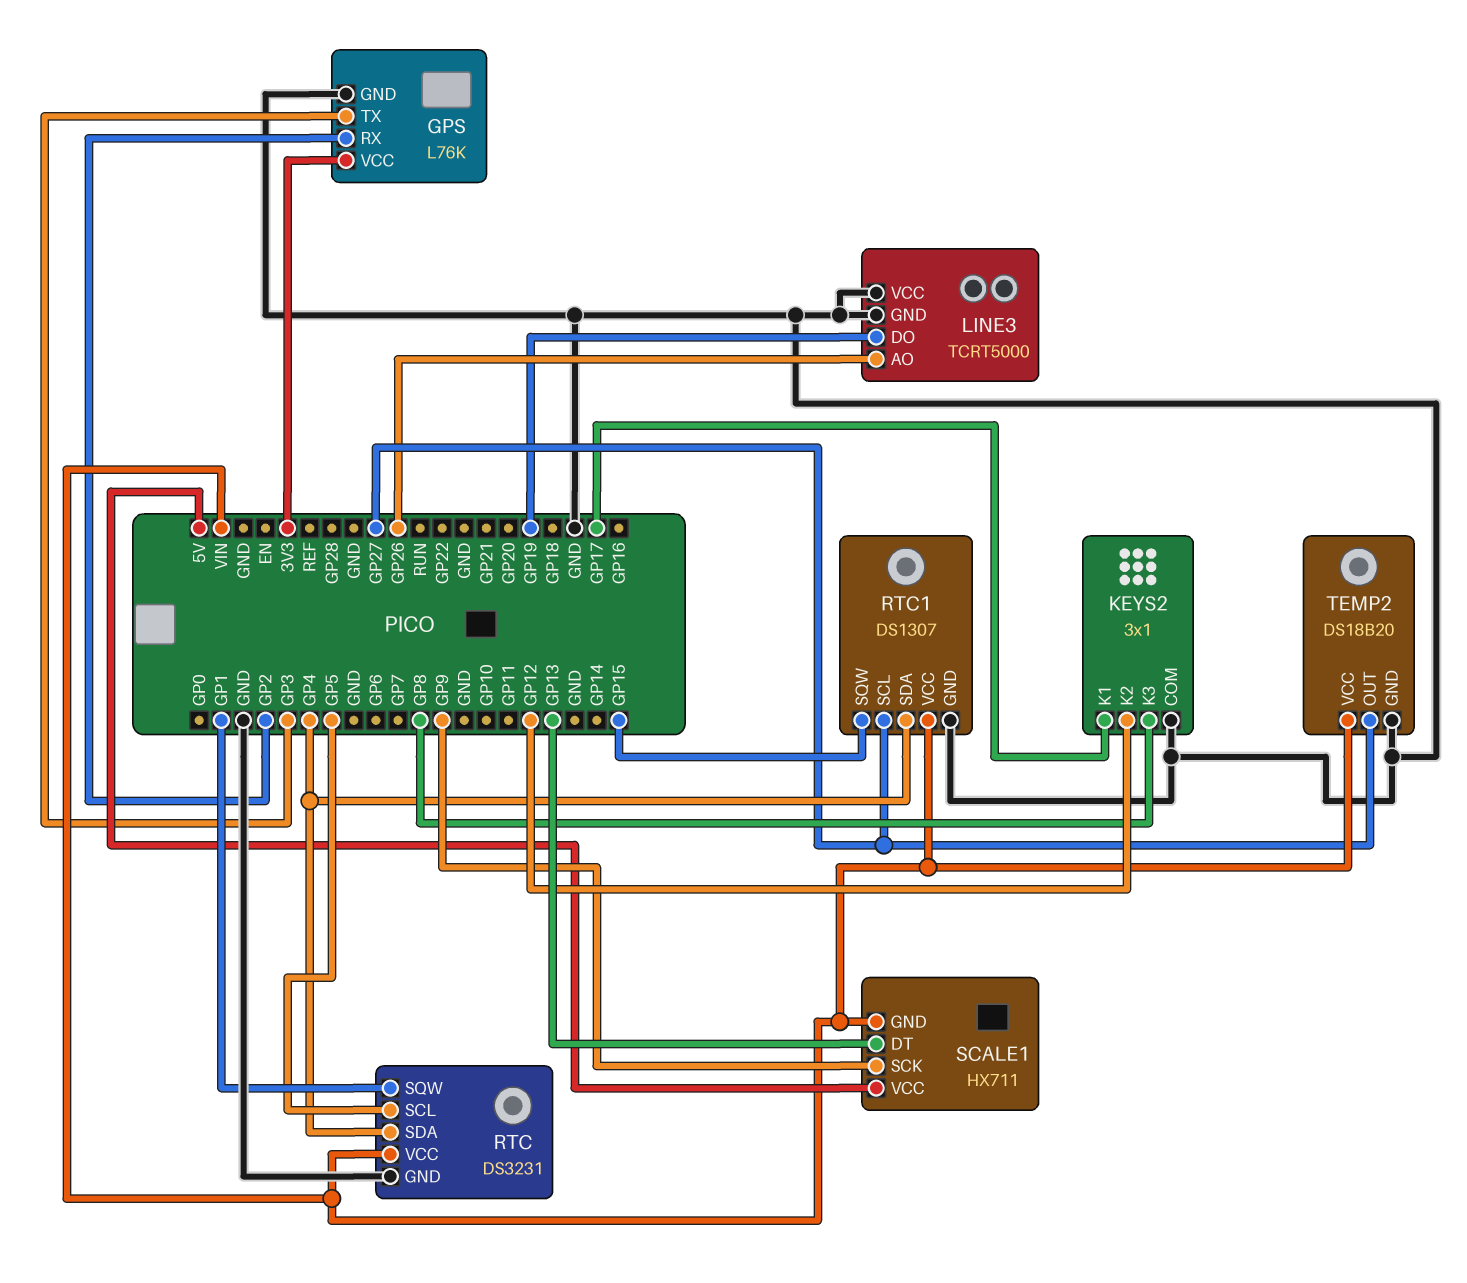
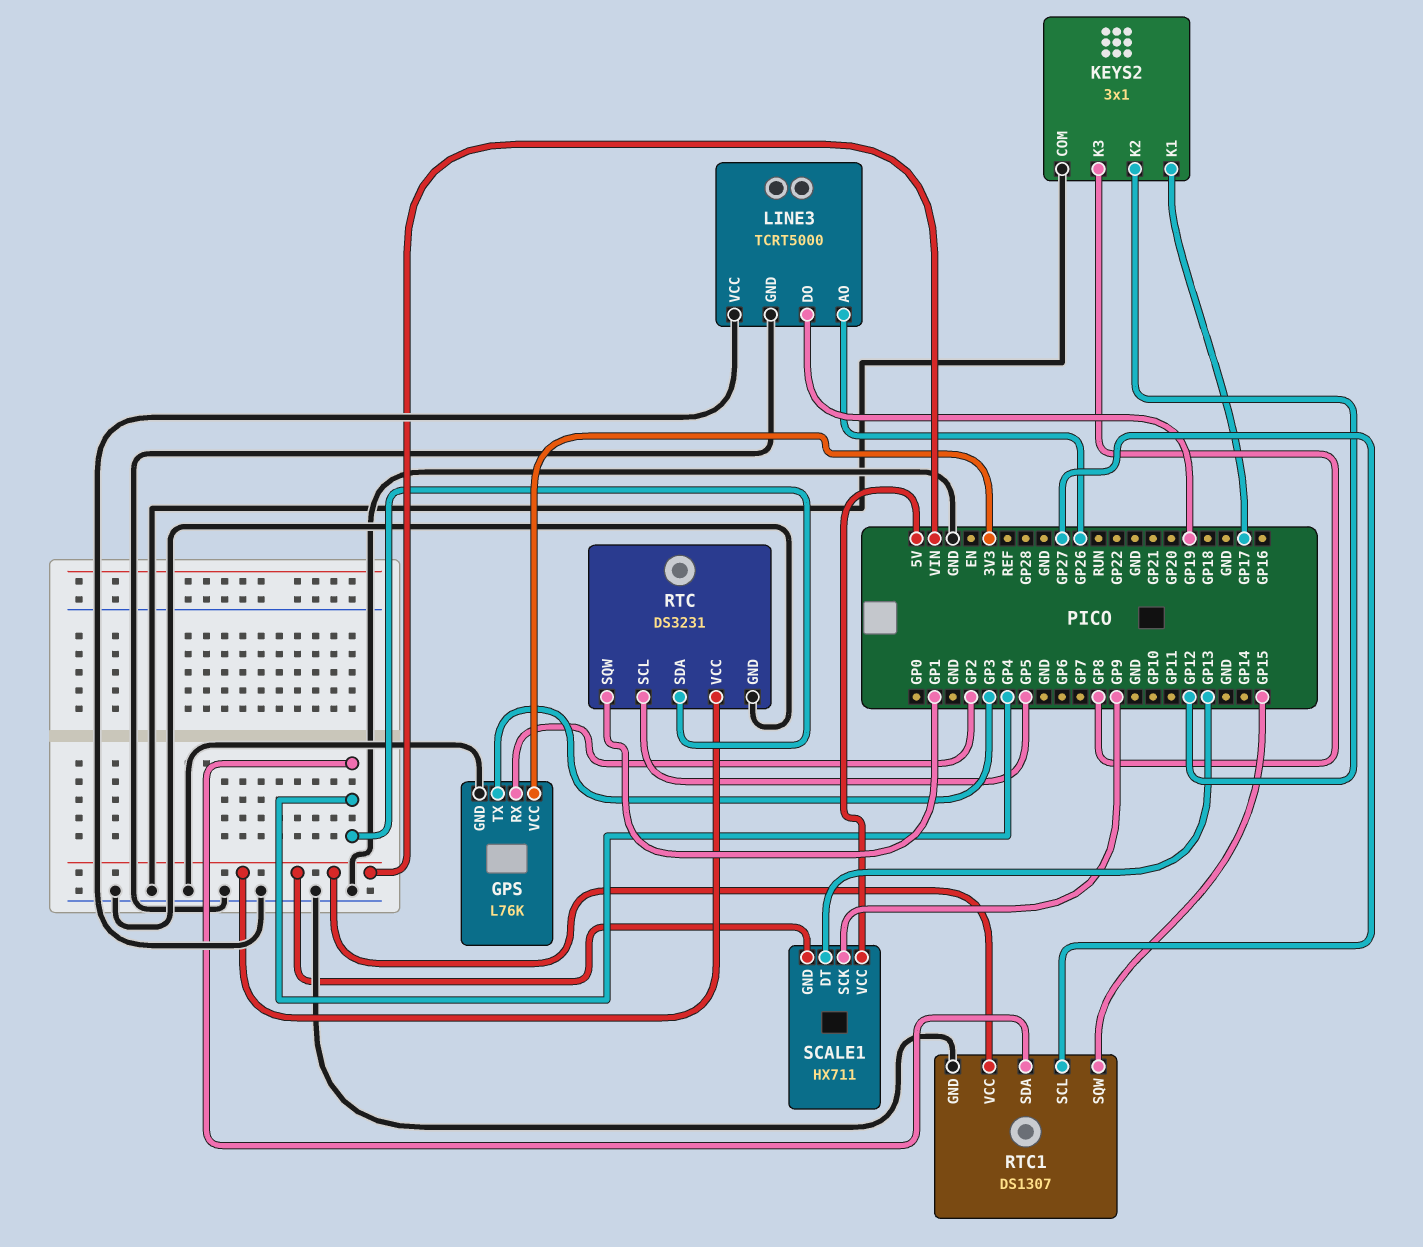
TEMP2: DS18B20 -> none
TEMP2 pin GND: GND -> none
TEMP2 pin OUT: GP27 -> none
TEMP2 pin VCC: VIN -> none

